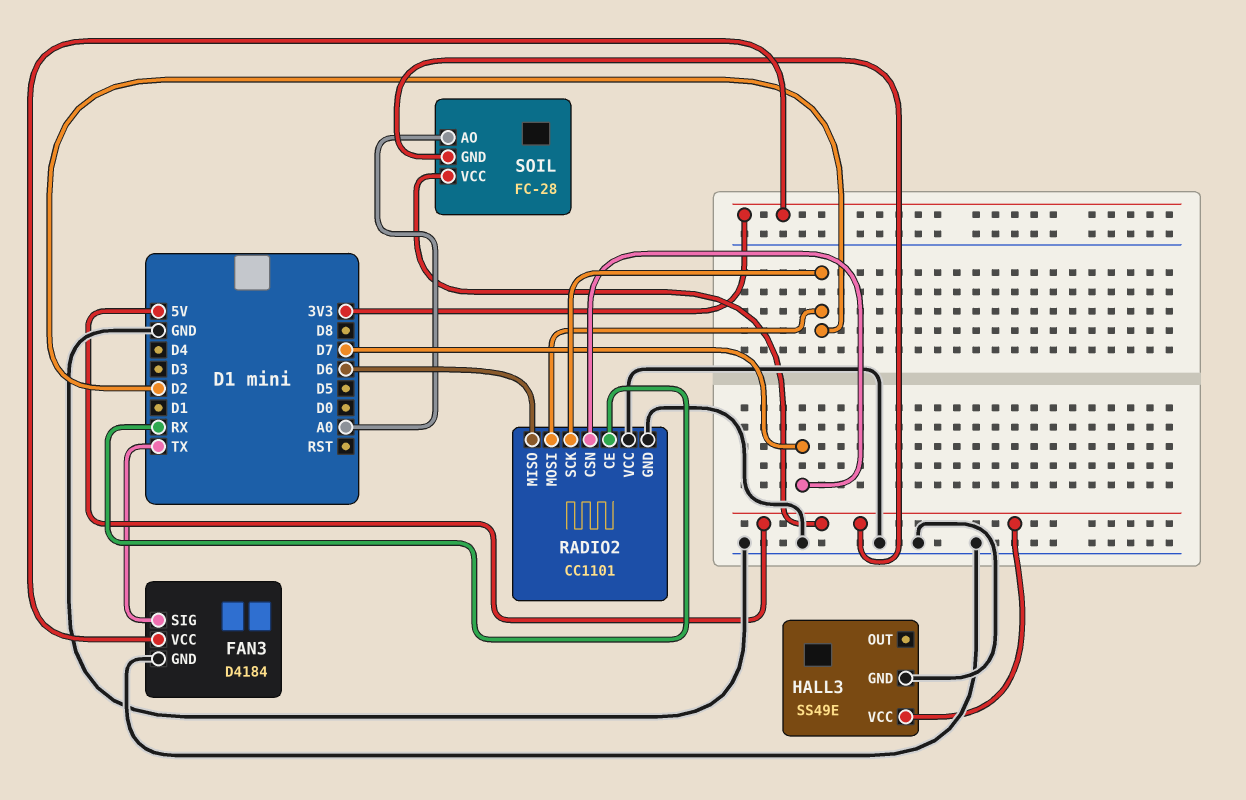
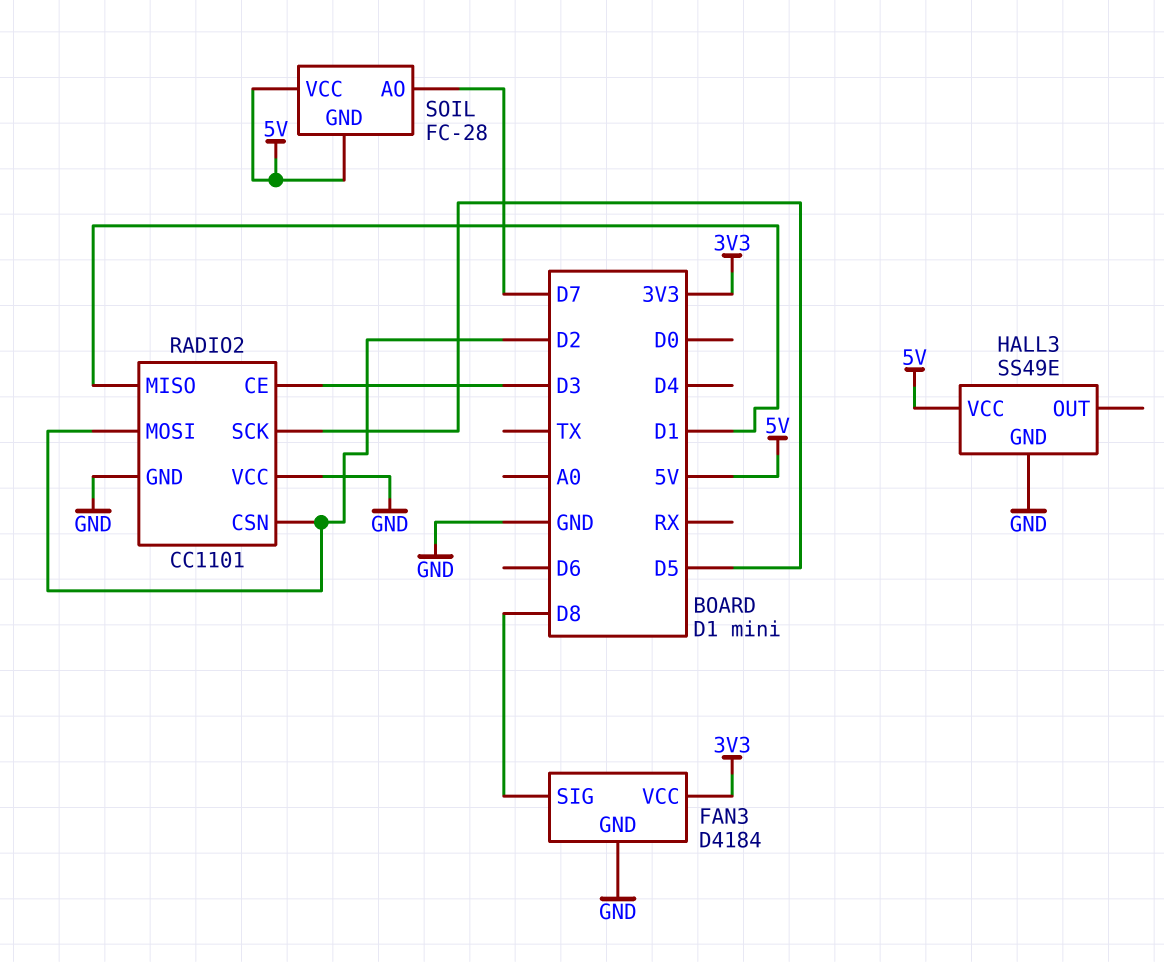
FAN3 pin SIG: TX -> D8
RADIO2 pin CE: RX -> D3
RADIO2 pin CSN: D7 -> D2
RADIO2 pin MISO: D6 -> D1
RADIO2 pin SCK: D2 -> D5
SOIL pin AO: A0 -> D7

